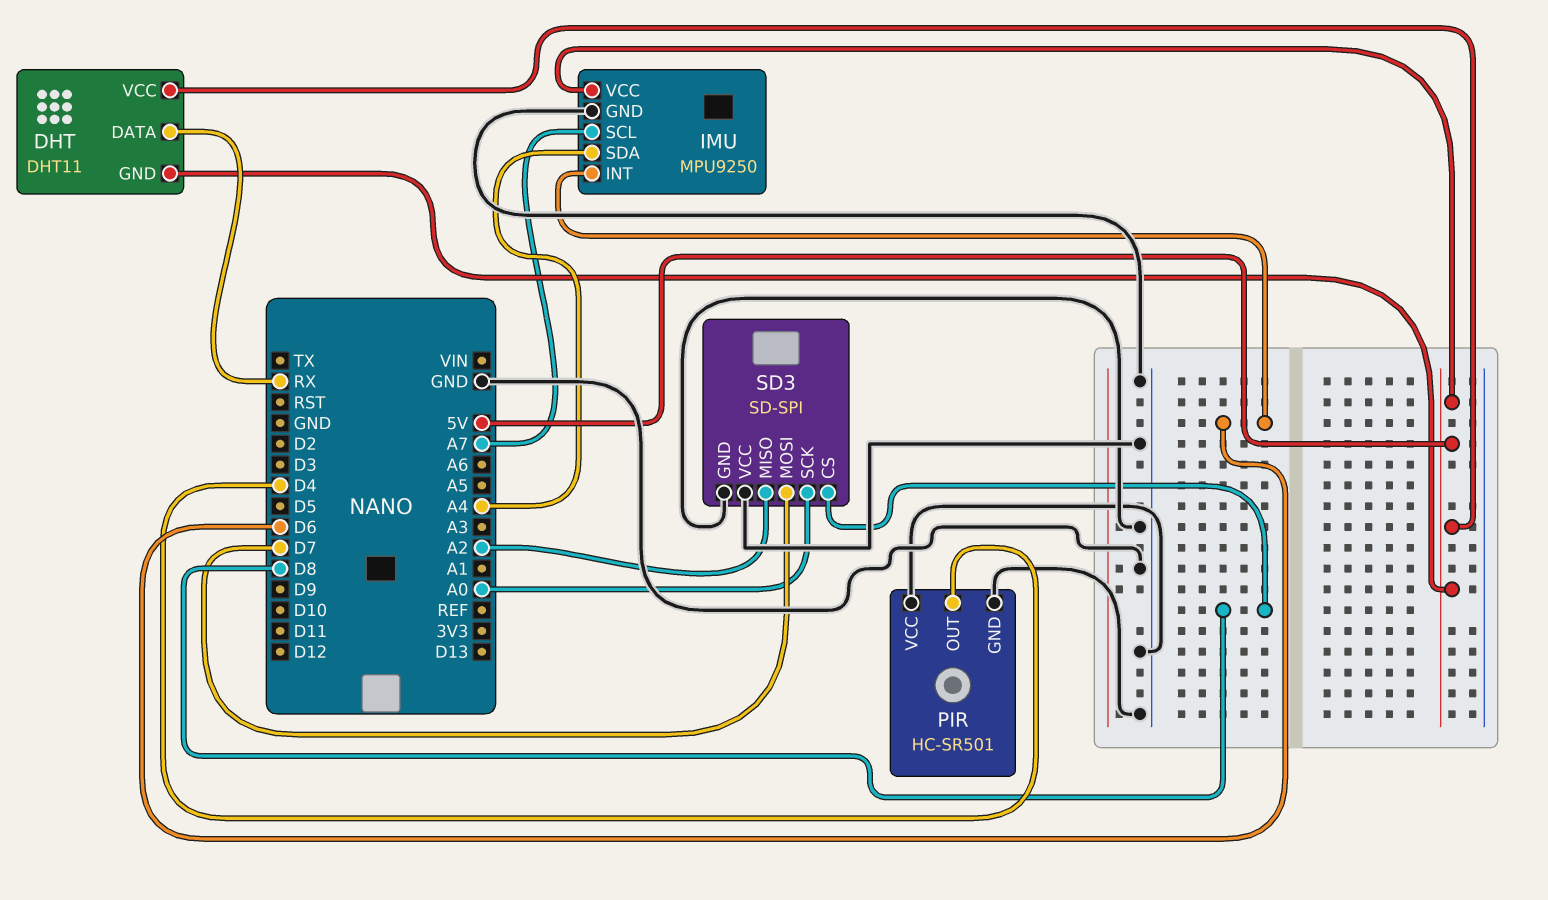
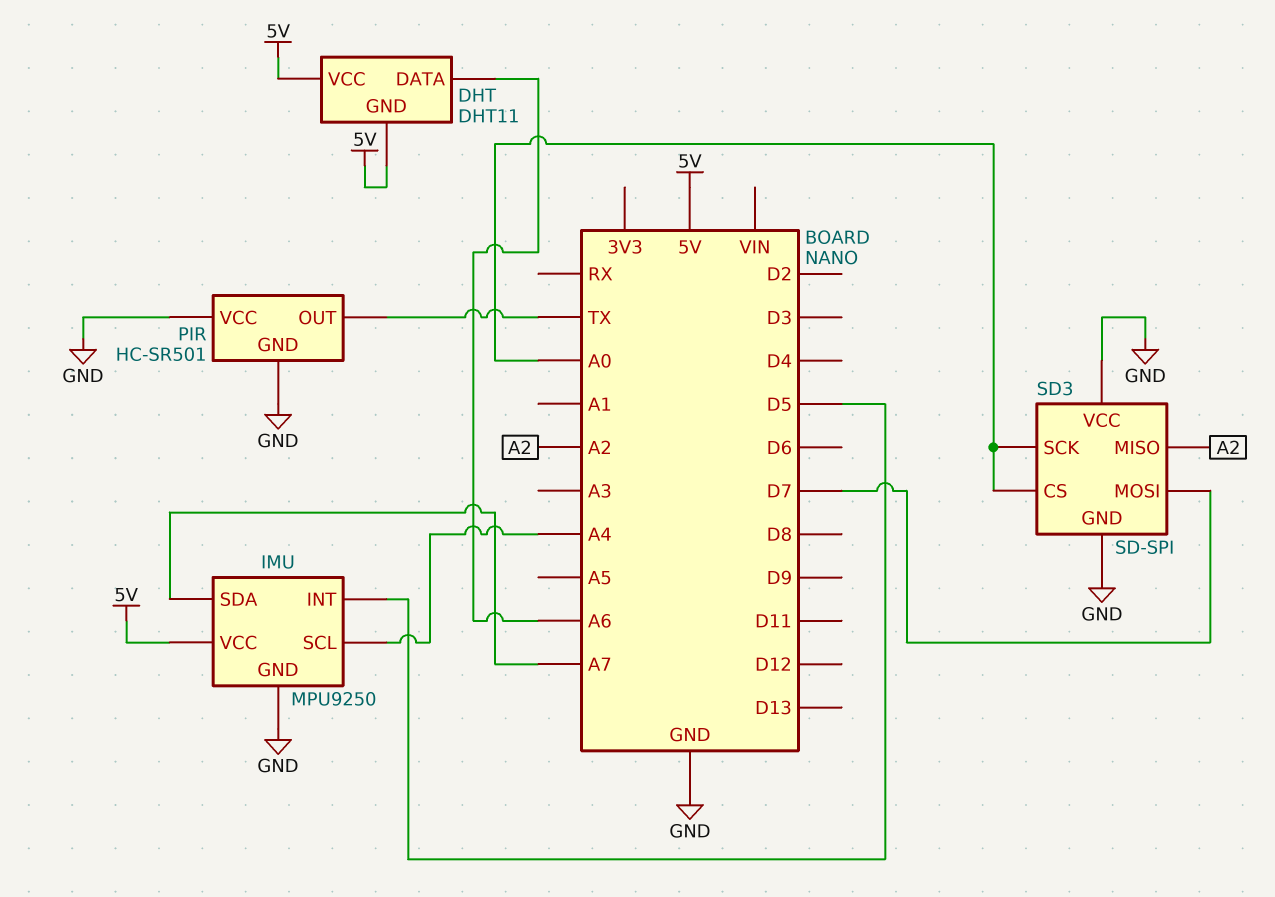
DHT pin DATA: RX -> A6
IMU pin INT: D6 -> D5
IMU pin SCL: A7 -> A4
IMU pin SDA: A4 -> A7
PIR pin OUT: D4 -> TX
SD3 pin CS: D8 -> A0

